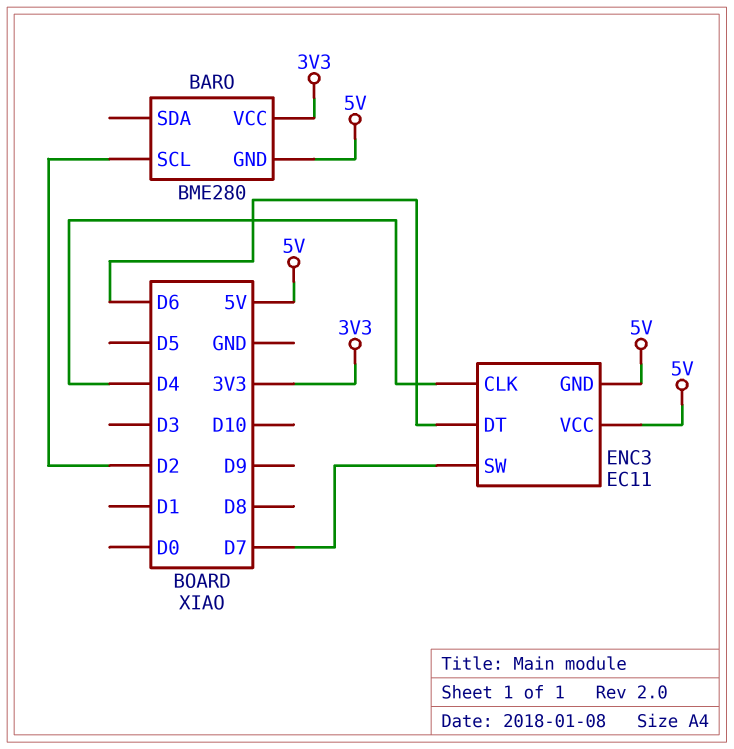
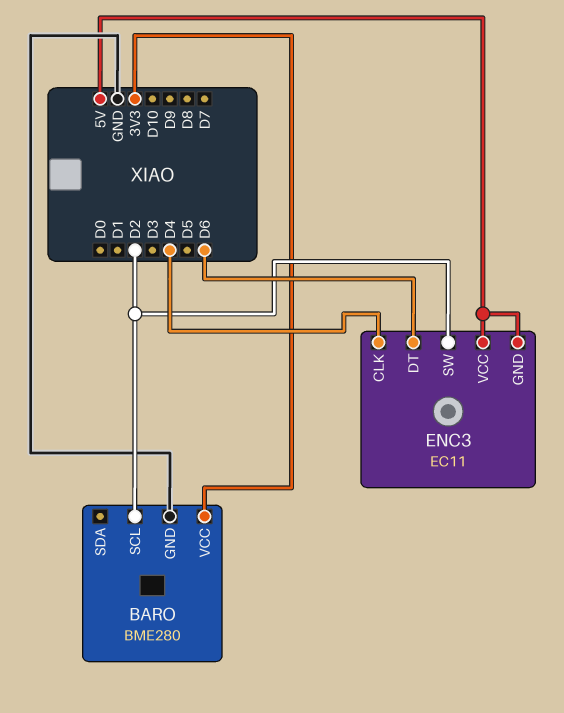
BARO pin GND: 5V -> GND
ENC3 pin SW: D7 -> D2

